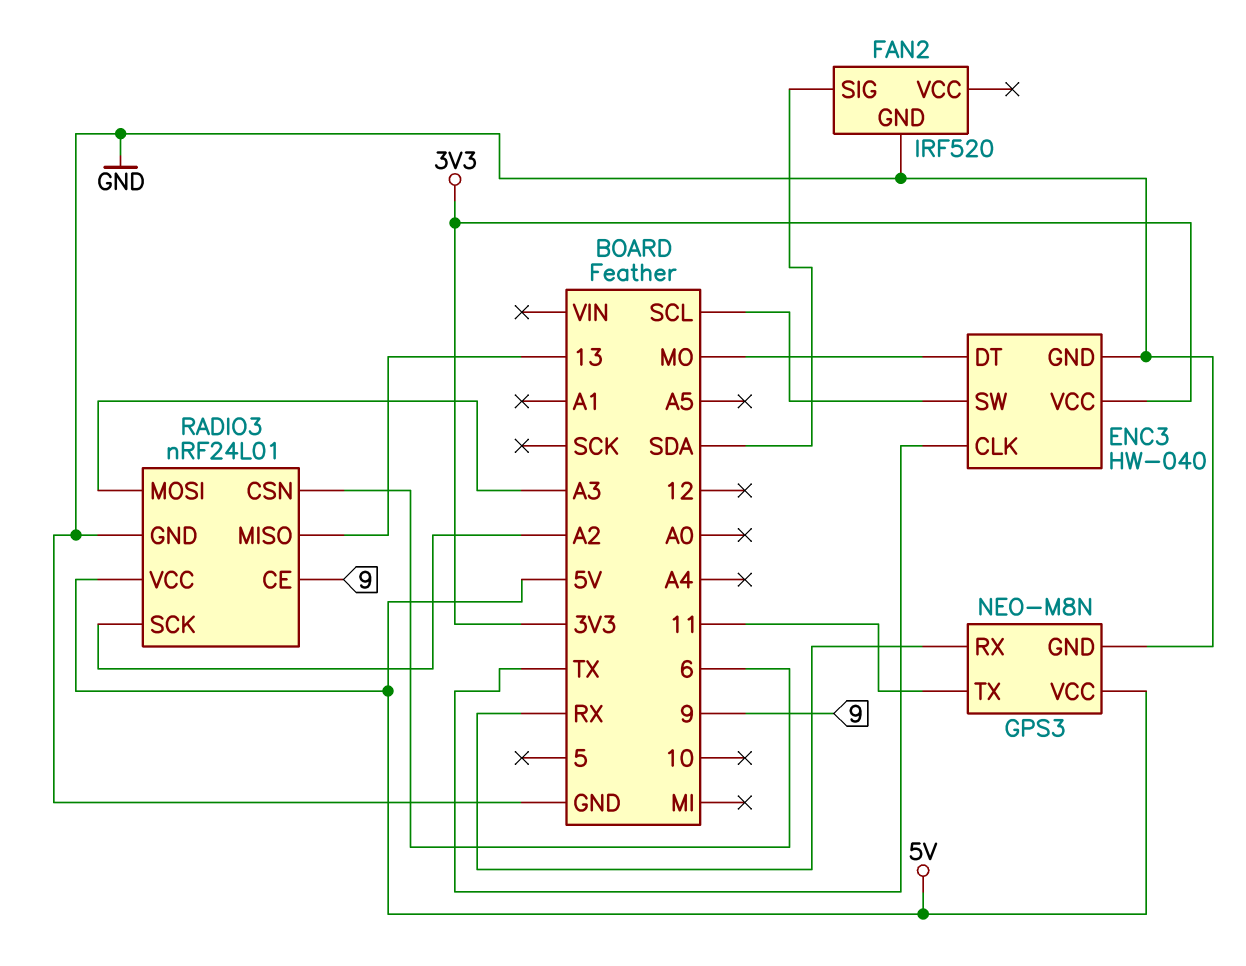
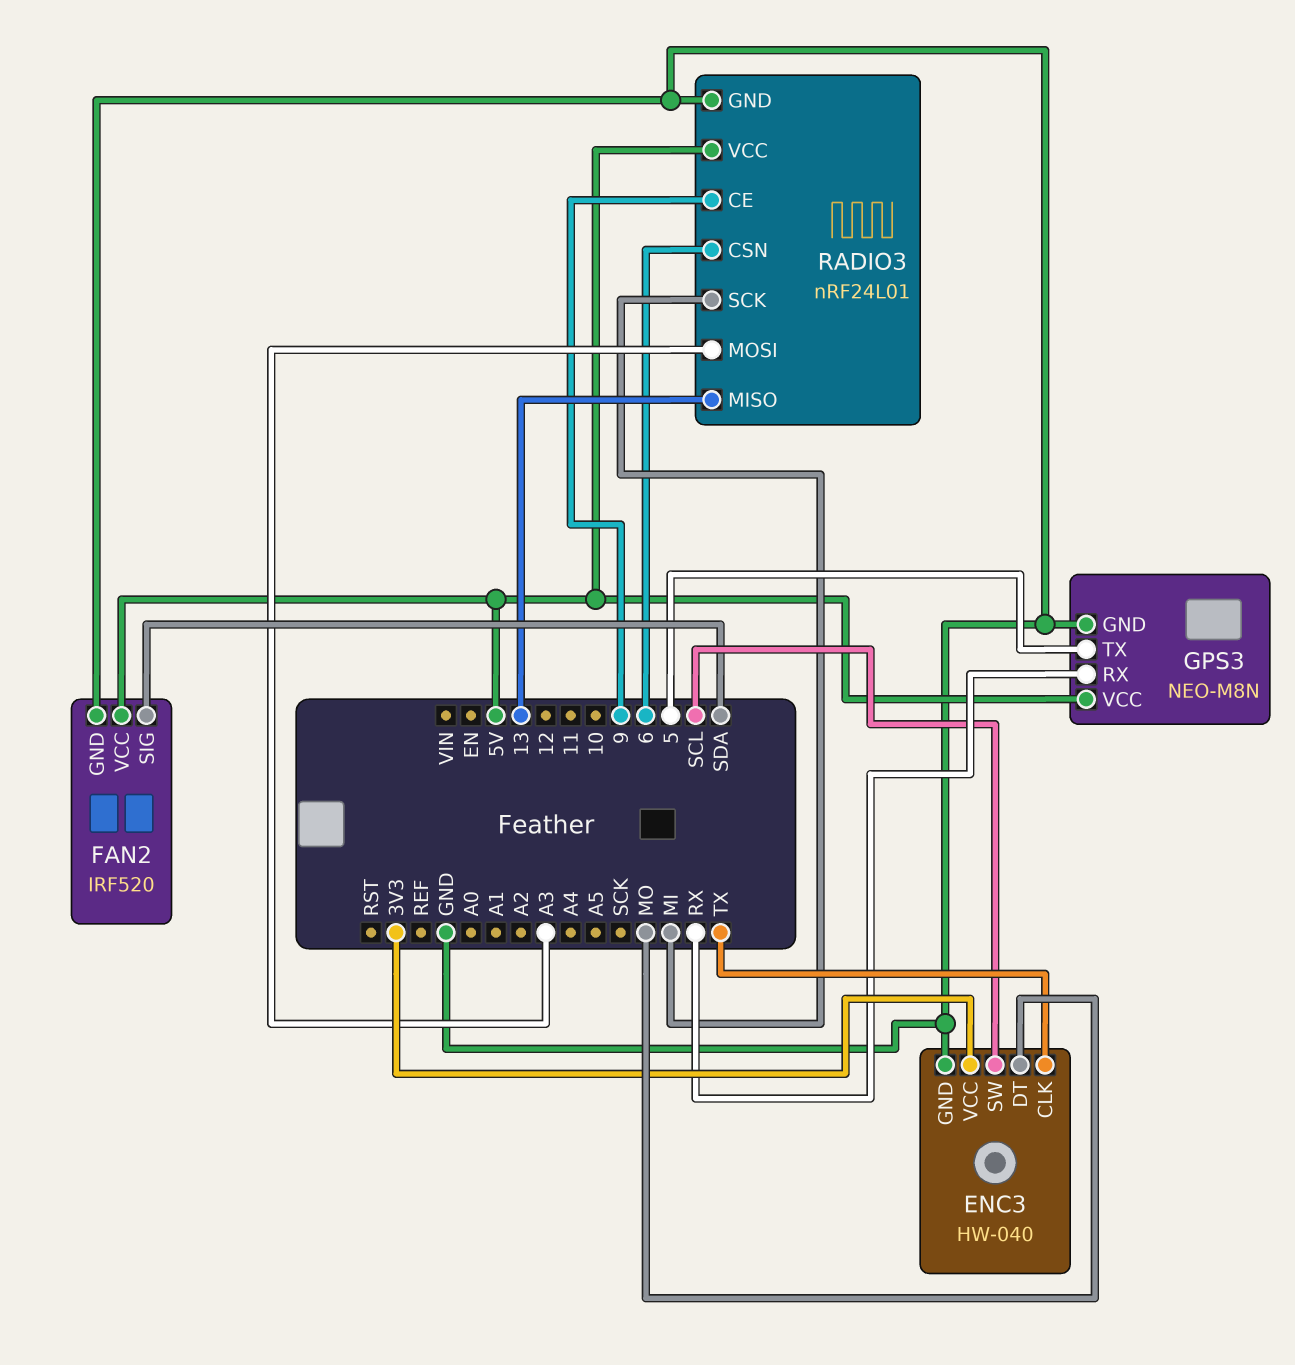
FAN2 pin VCC: none -> 5V
GPS3 pin TX: 11 -> 5
RADIO3 pin SCK: A2 -> MI

